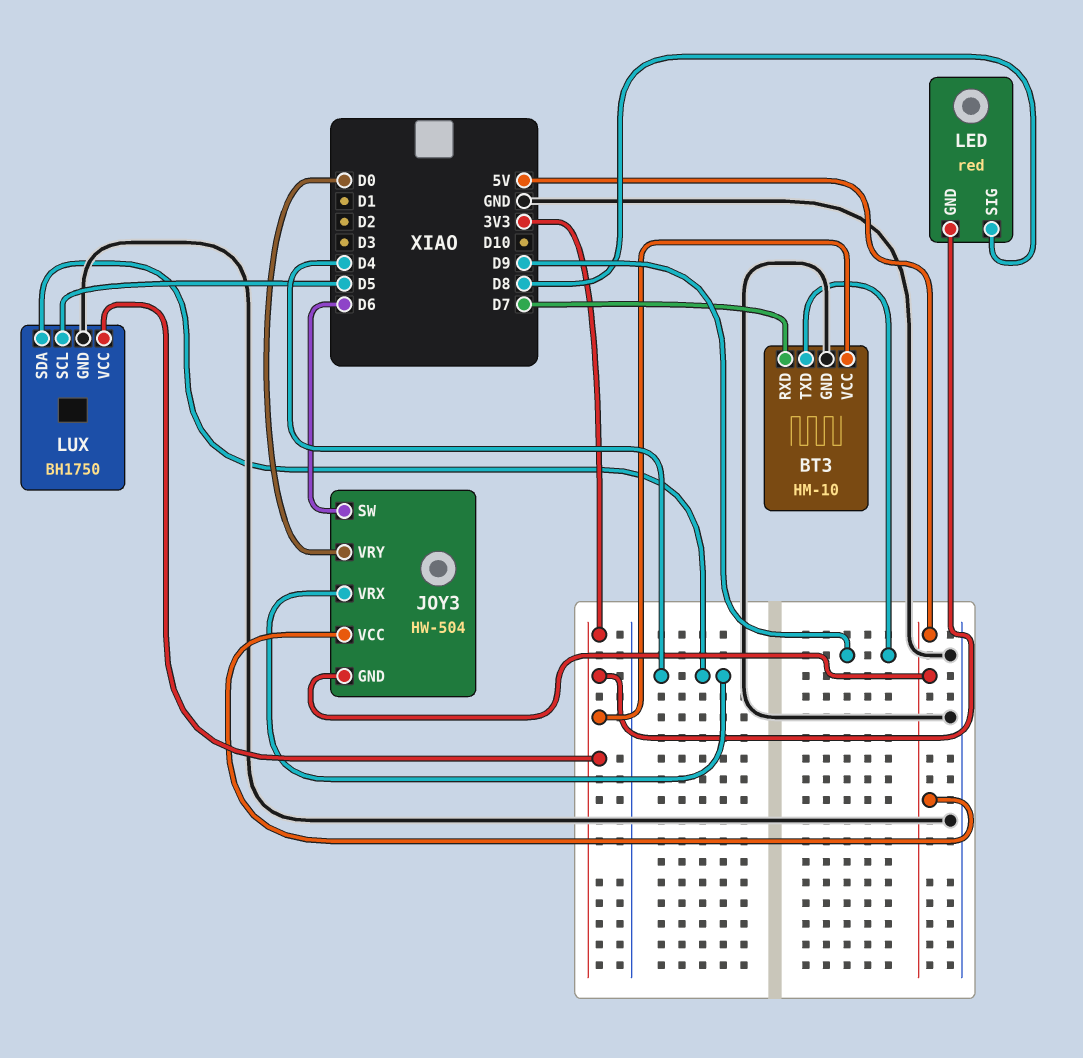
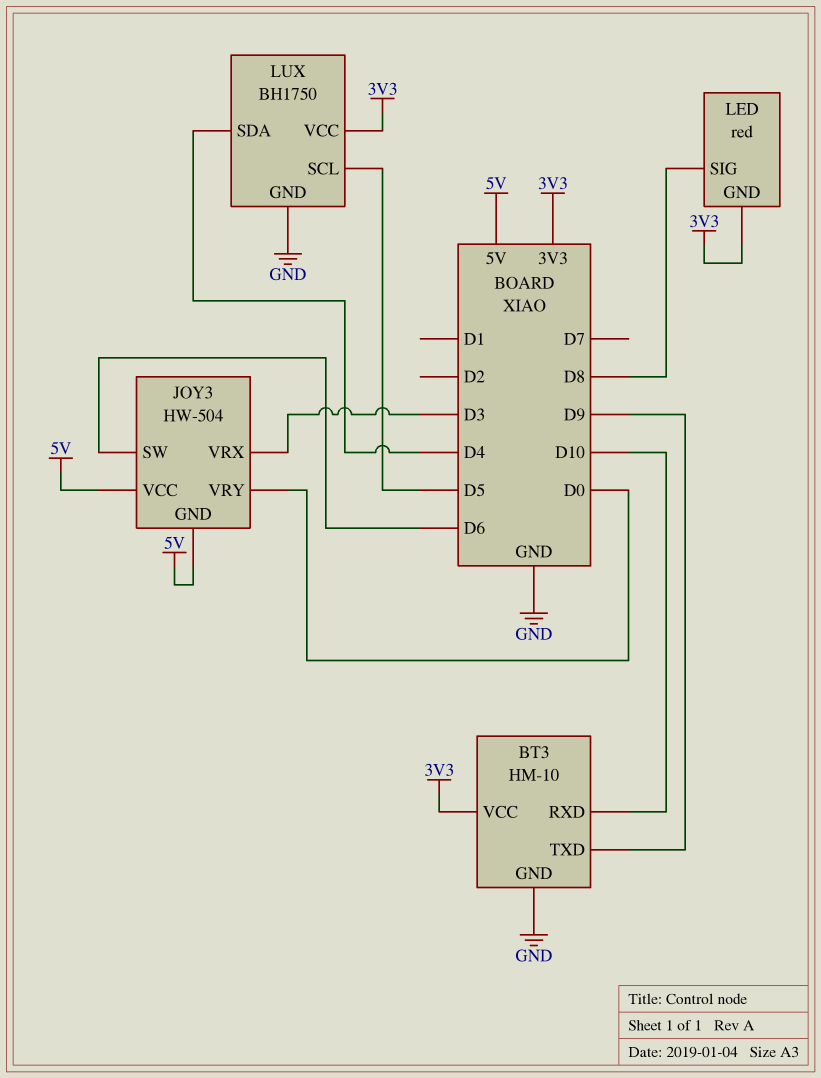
BT3 pin RXD: D7 -> D10
JOY3 pin VRX: D4 -> D3

